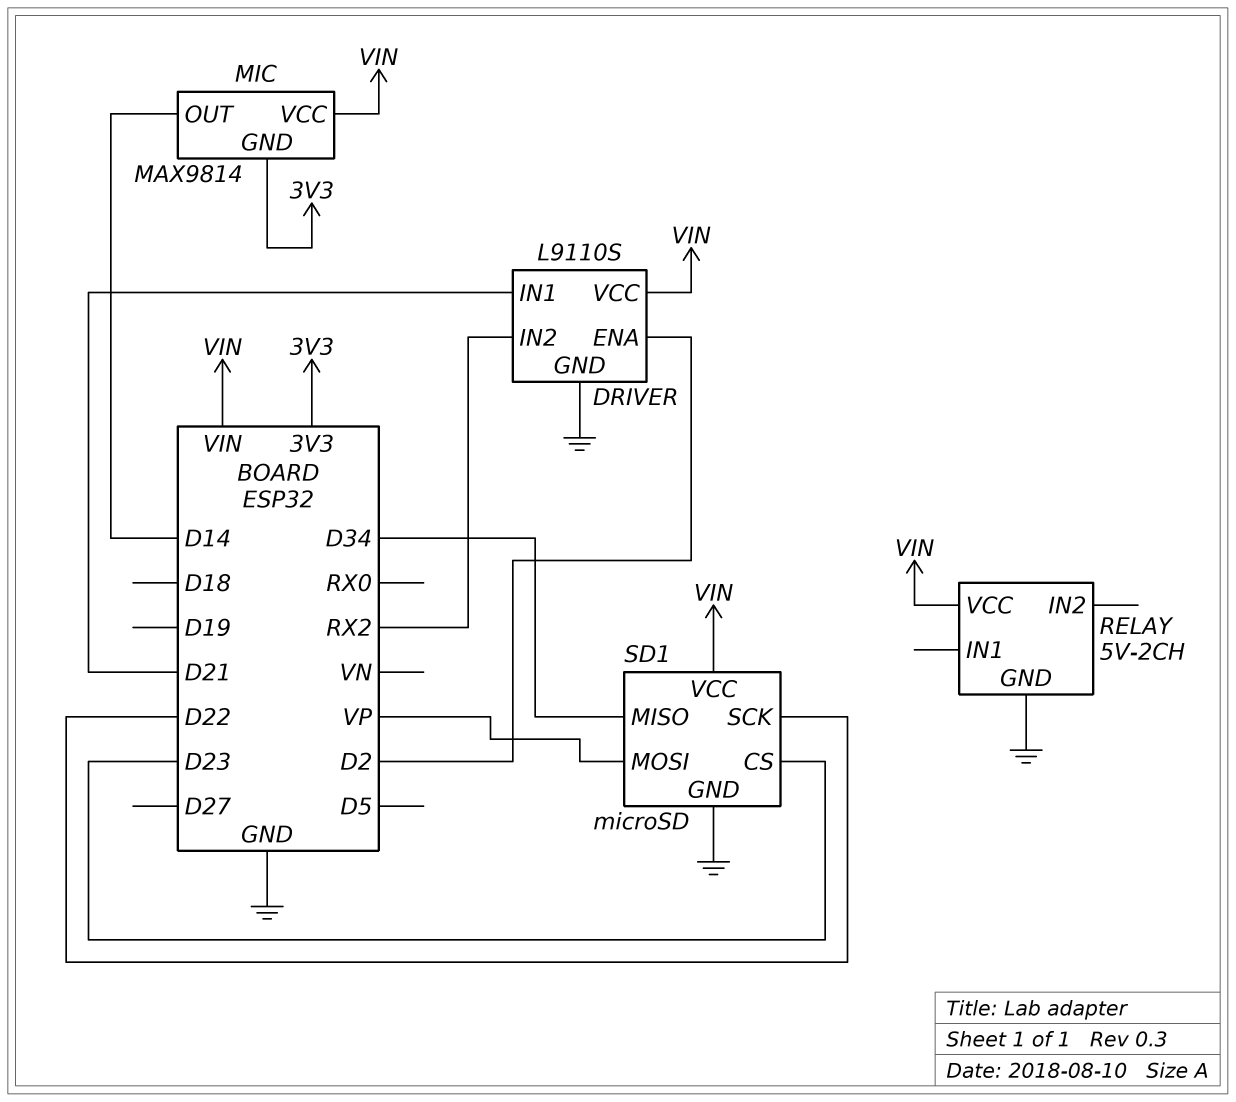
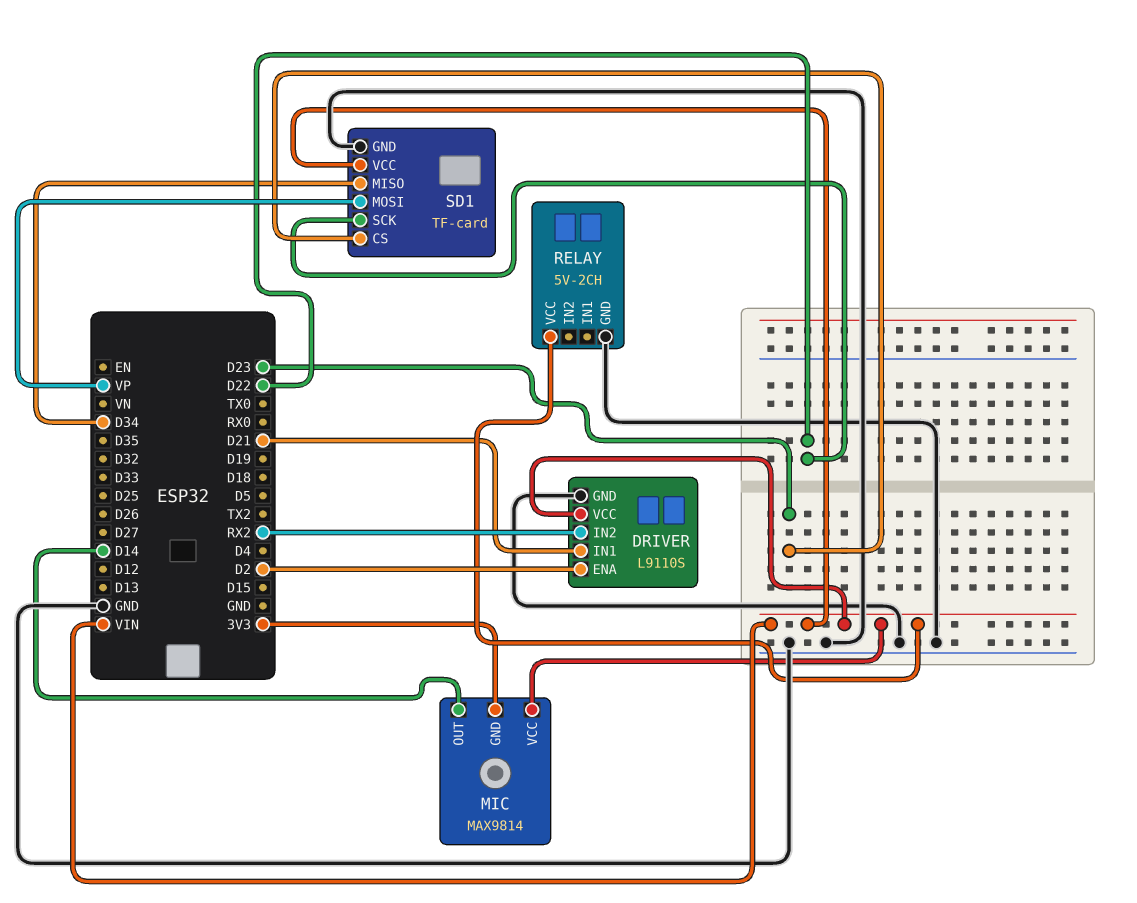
SD1: microSD -> TF-card

